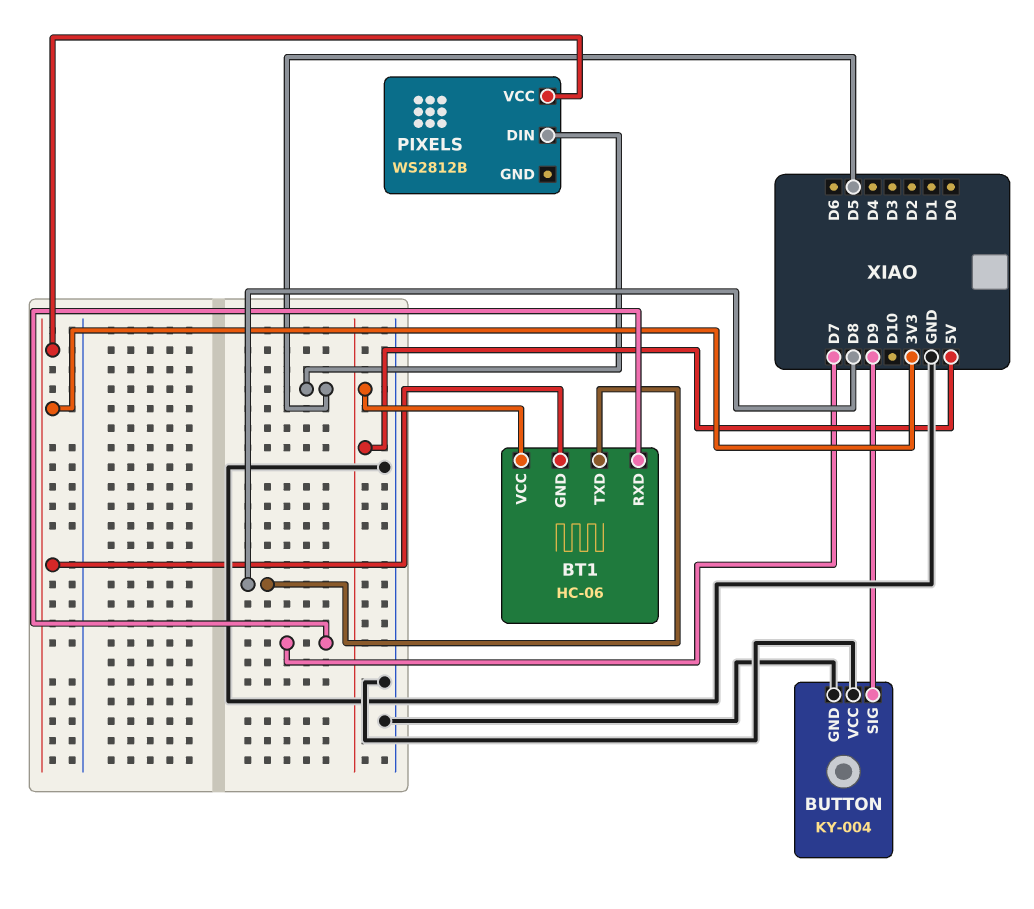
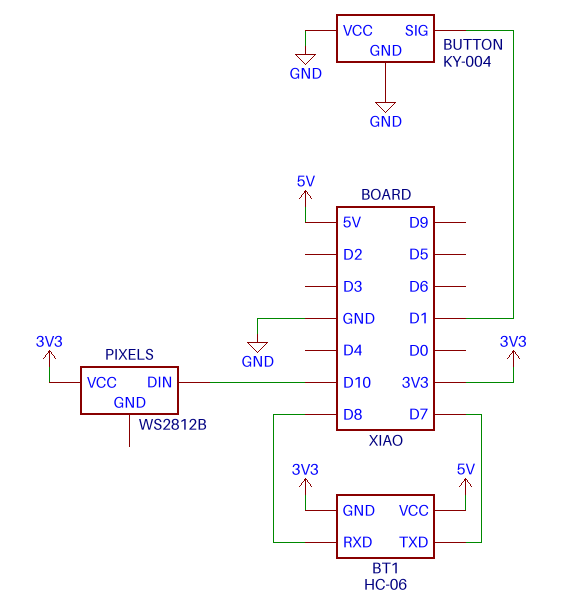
BT1 pin RXD: D7 -> D8
BT1 pin TXD: D8 -> D7
BUTTON pin SIG: D9 -> D1
PIXELS pin DIN: D5 -> D10

